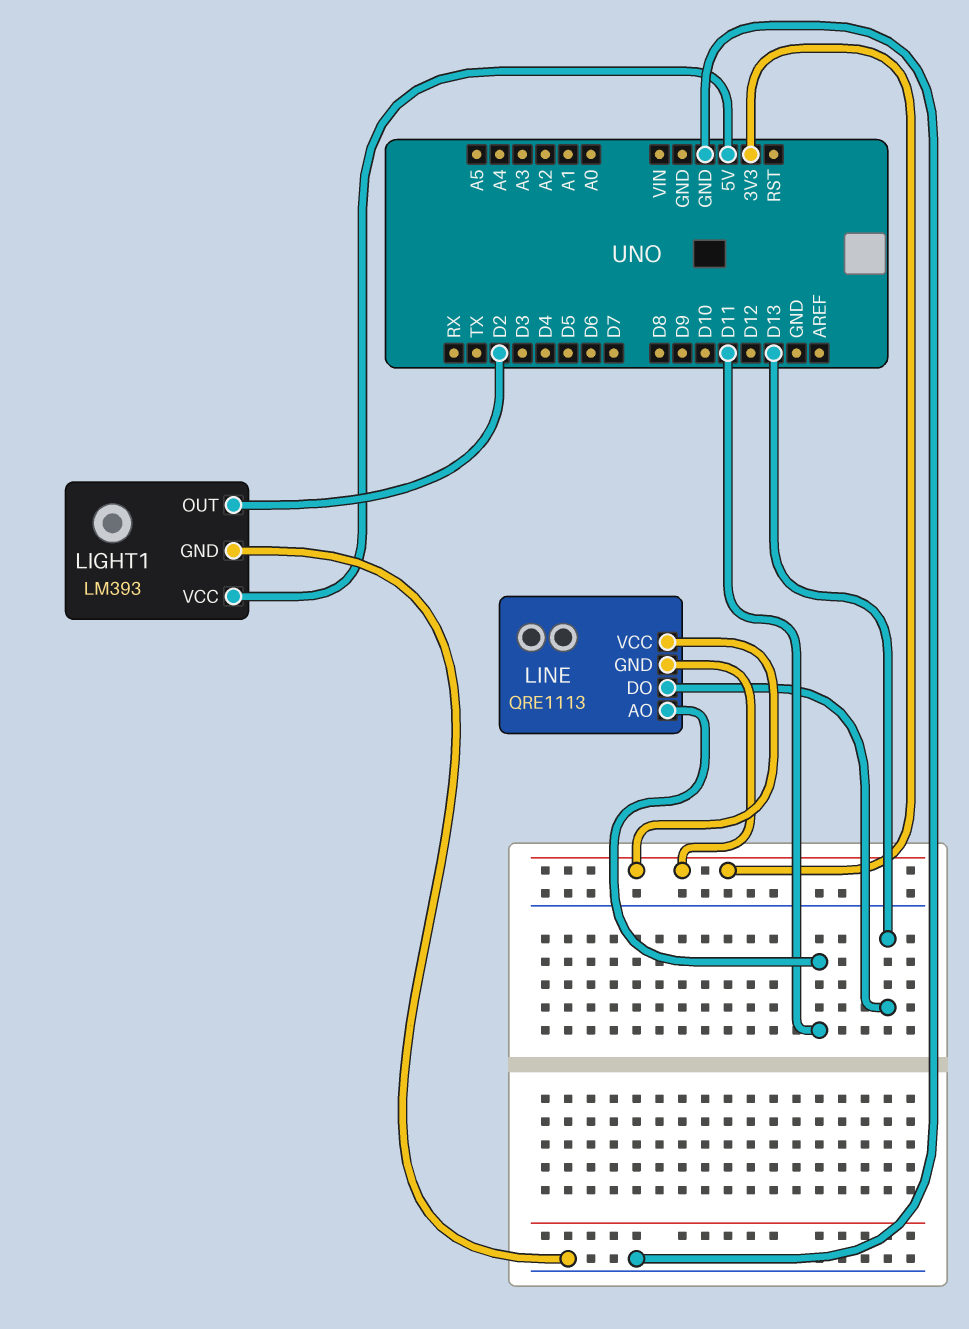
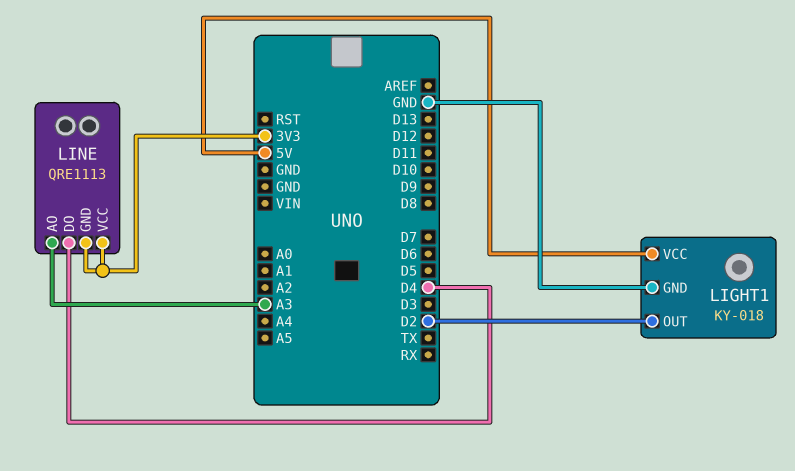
LIGHT1: LM393 -> KY-018
LINE pin AO: D11 -> A3
LINE pin DO: D13 -> D4

